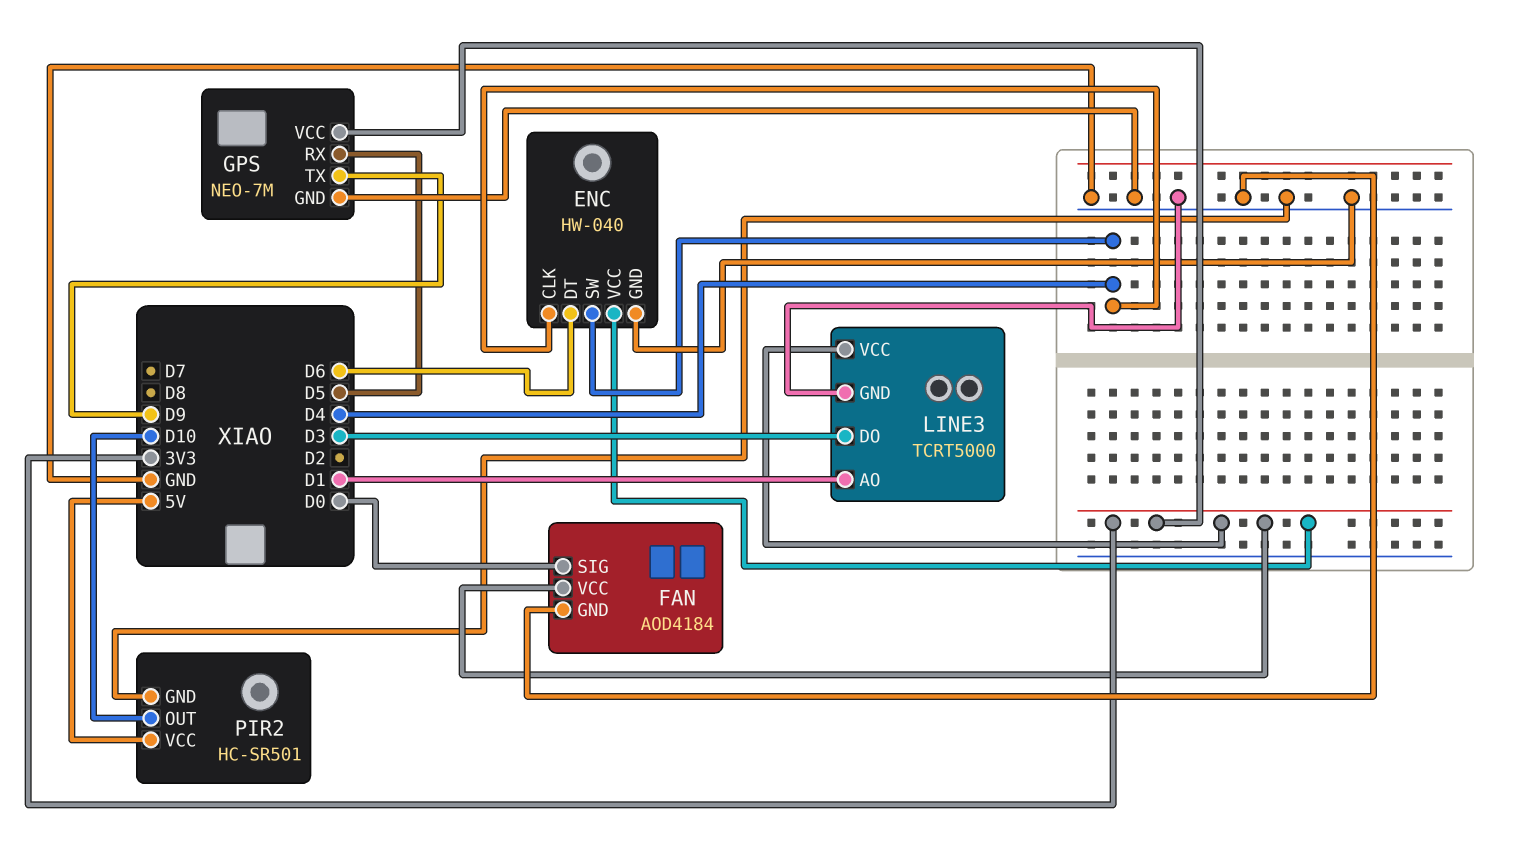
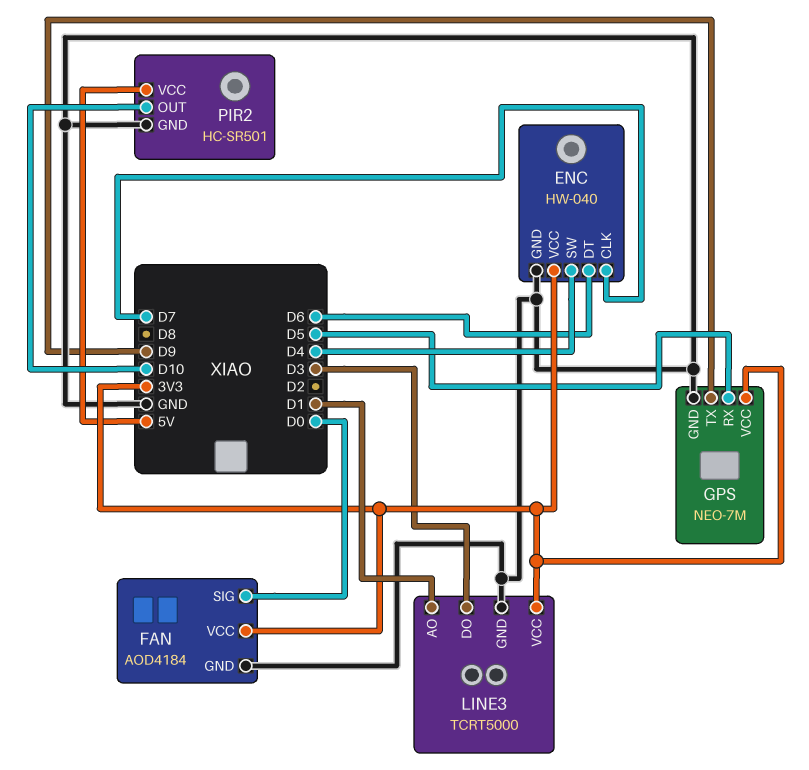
ENC pin CLK: D4 -> D7

